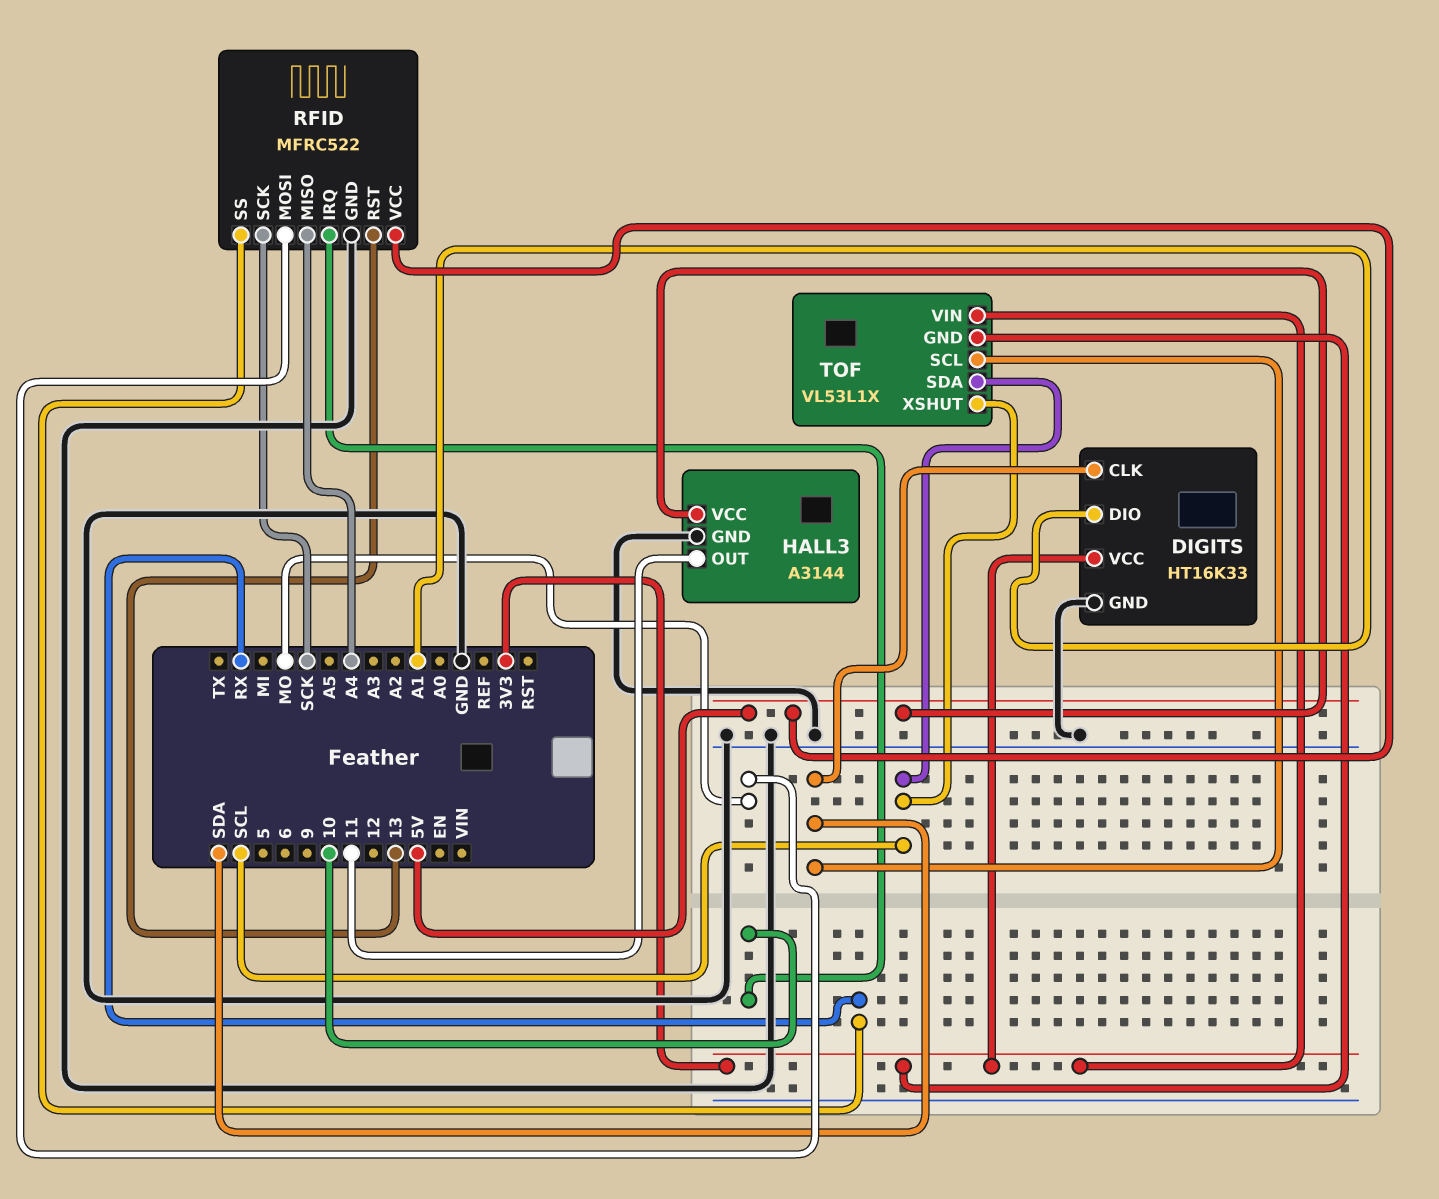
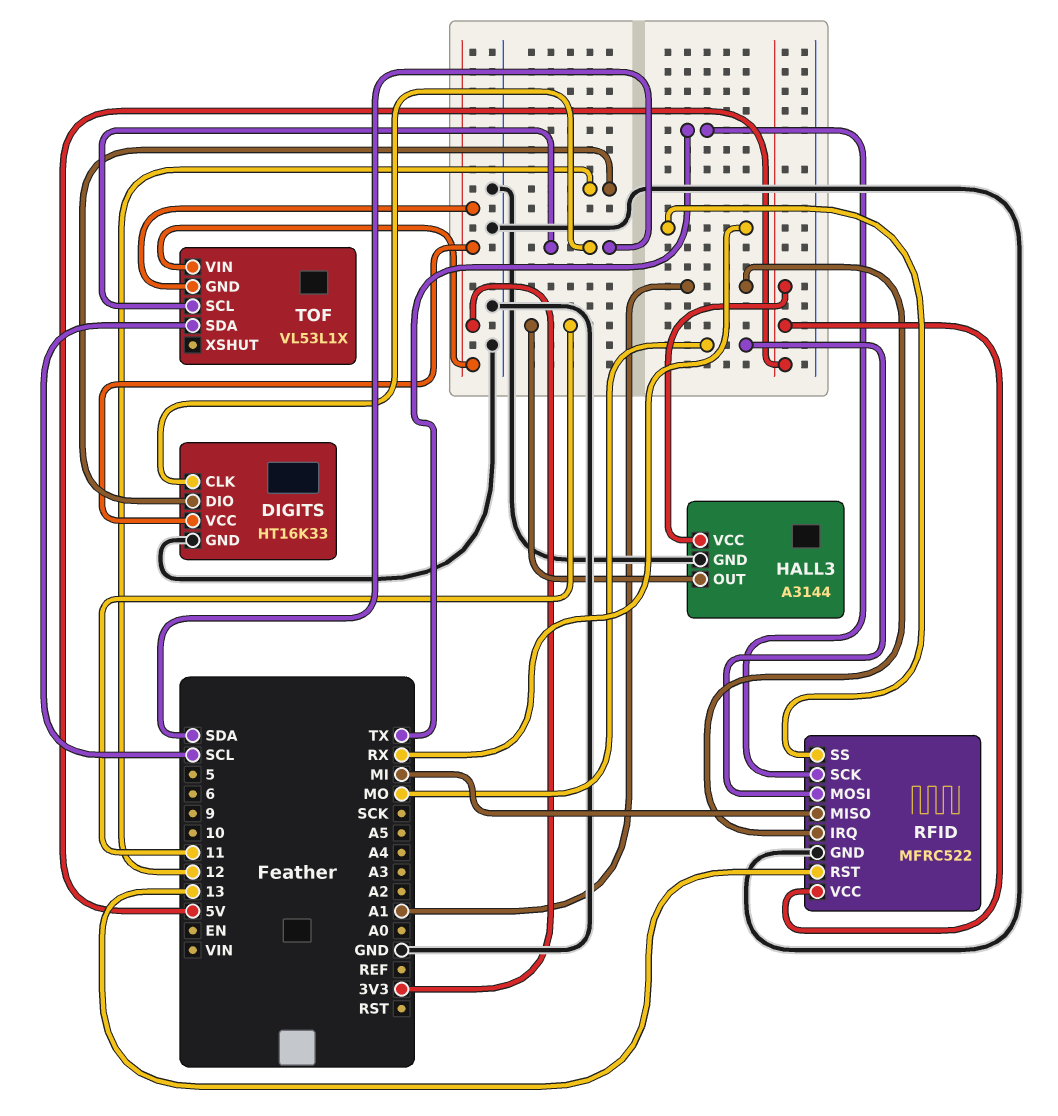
DIGITS pin DIO: A1 -> 12
RFID pin IRQ: 10 -> A1
RFID pin MISO: A4 -> MI
RFID pin SCK: SCK -> TX
TOF pin XSHUT: SCL -> none

